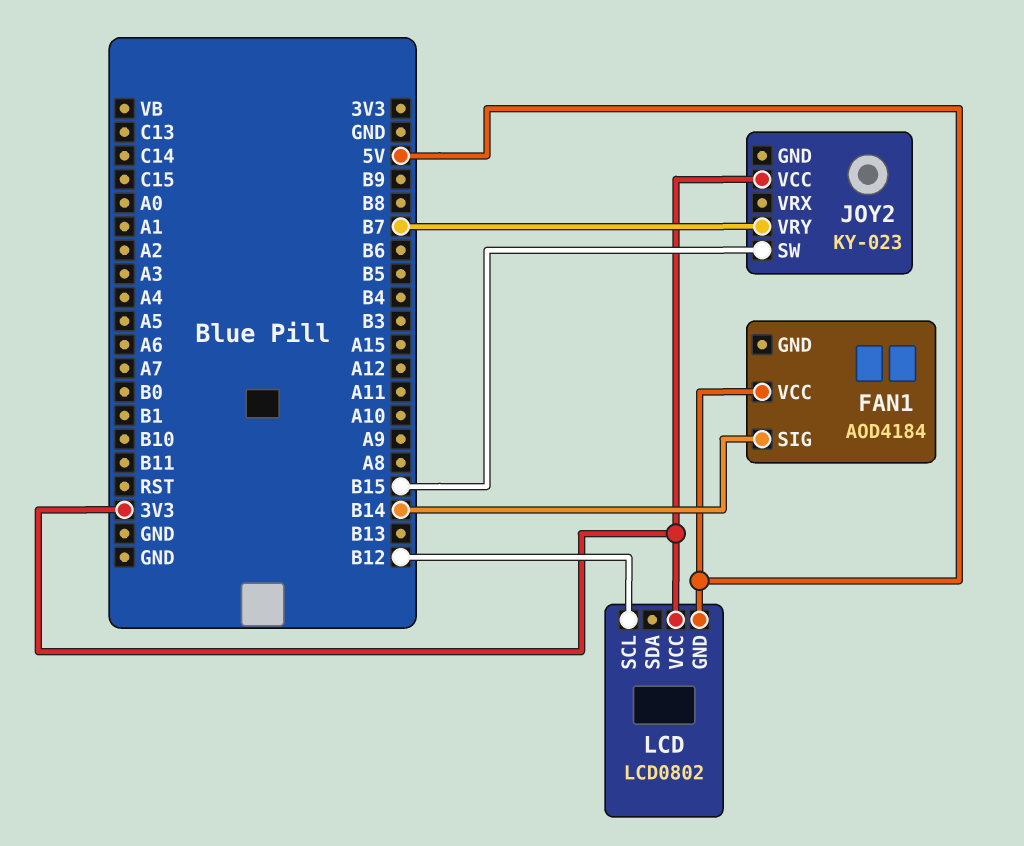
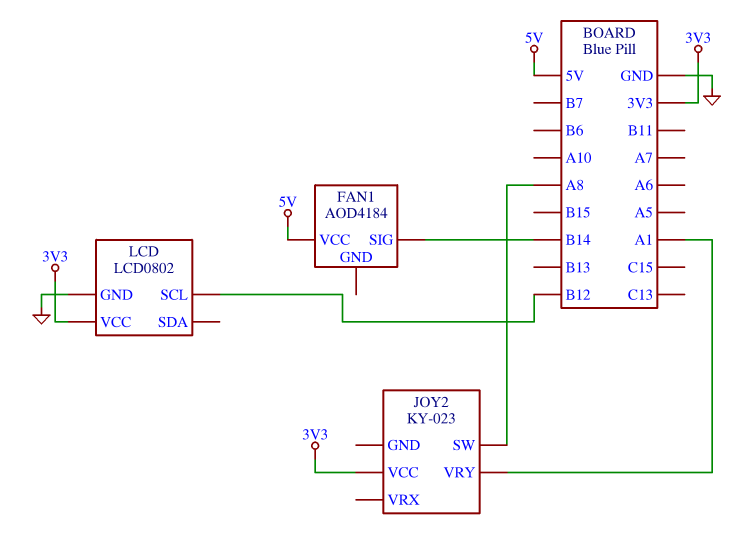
JOY2 pin SW: B15 -> A8
JOY2 pin VRY: B7 -> A1
LCD pin GND: 5V -> GND

